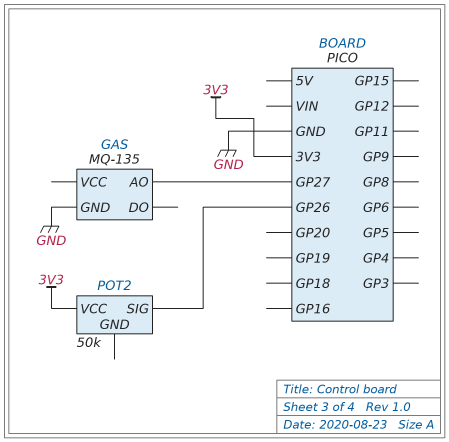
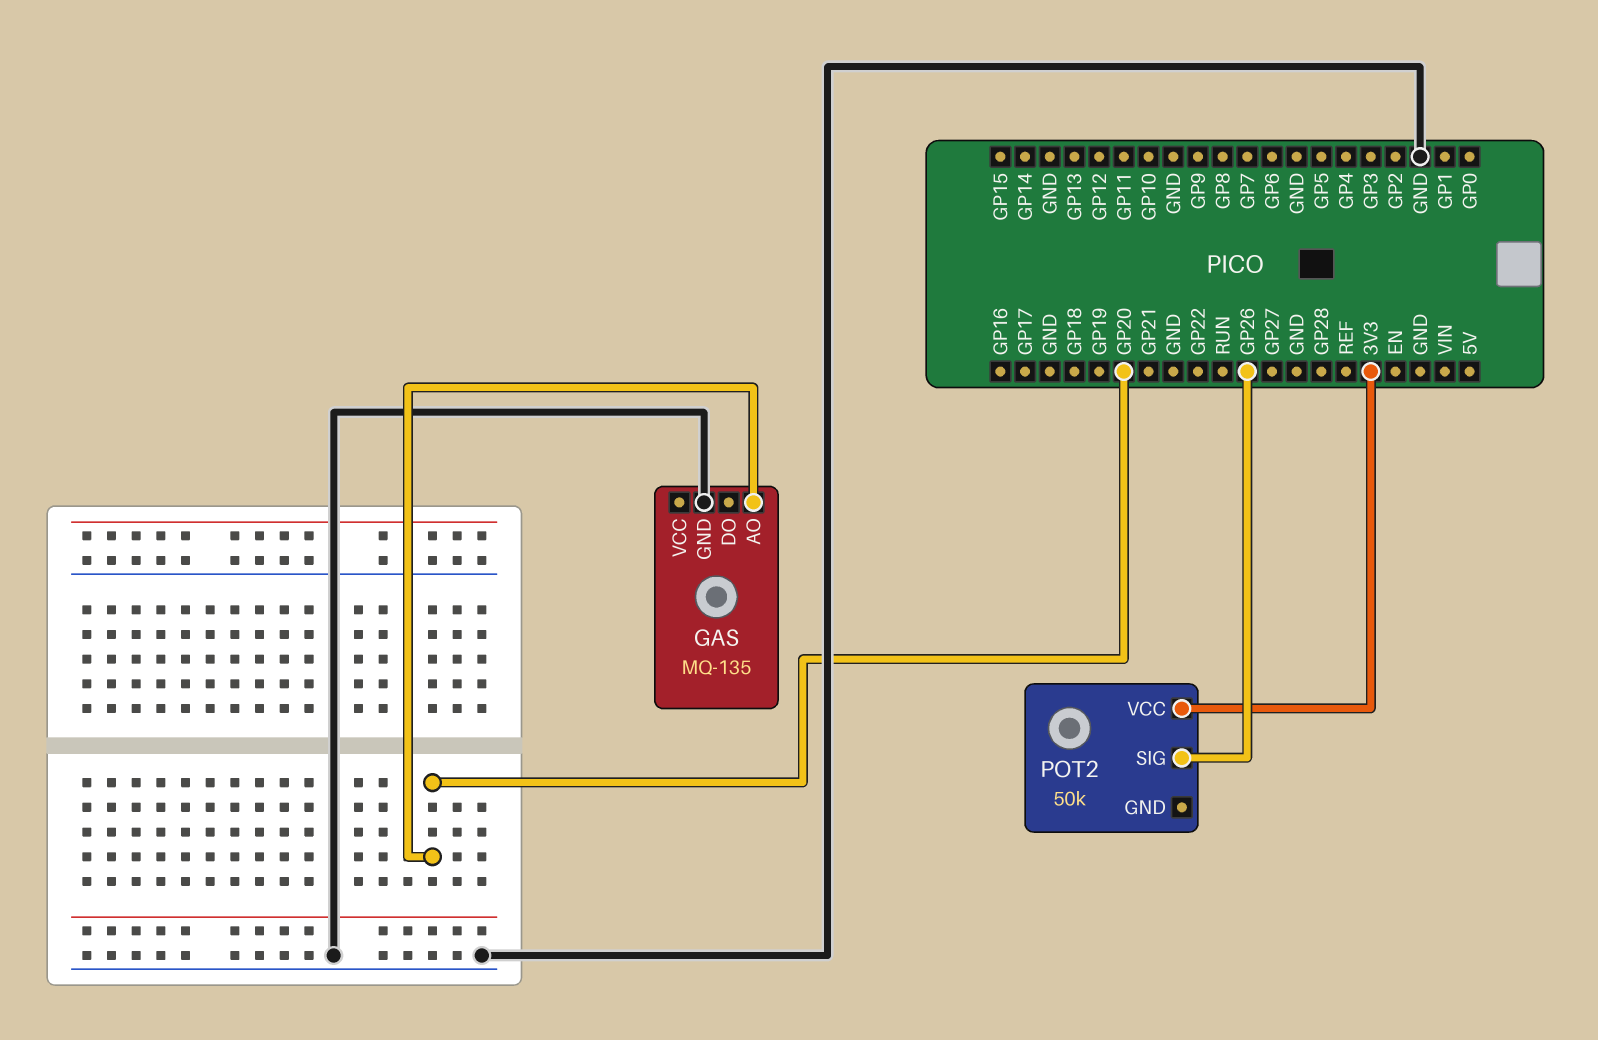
GAS pin AO: GP27 -> GP20

